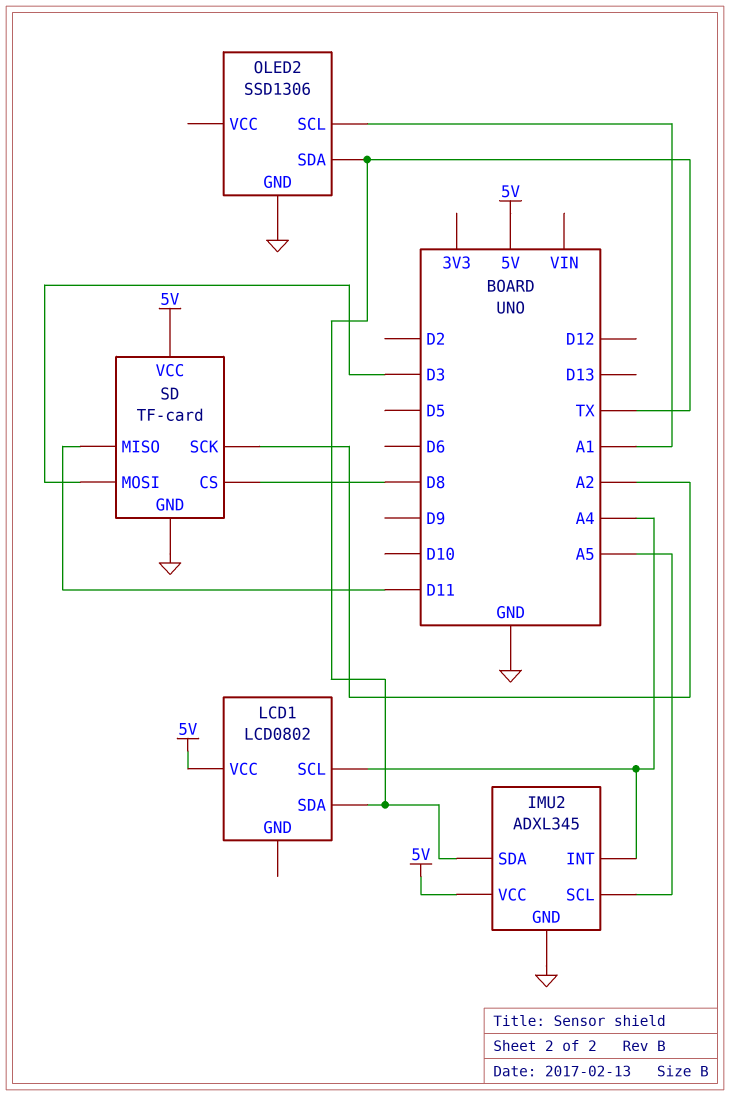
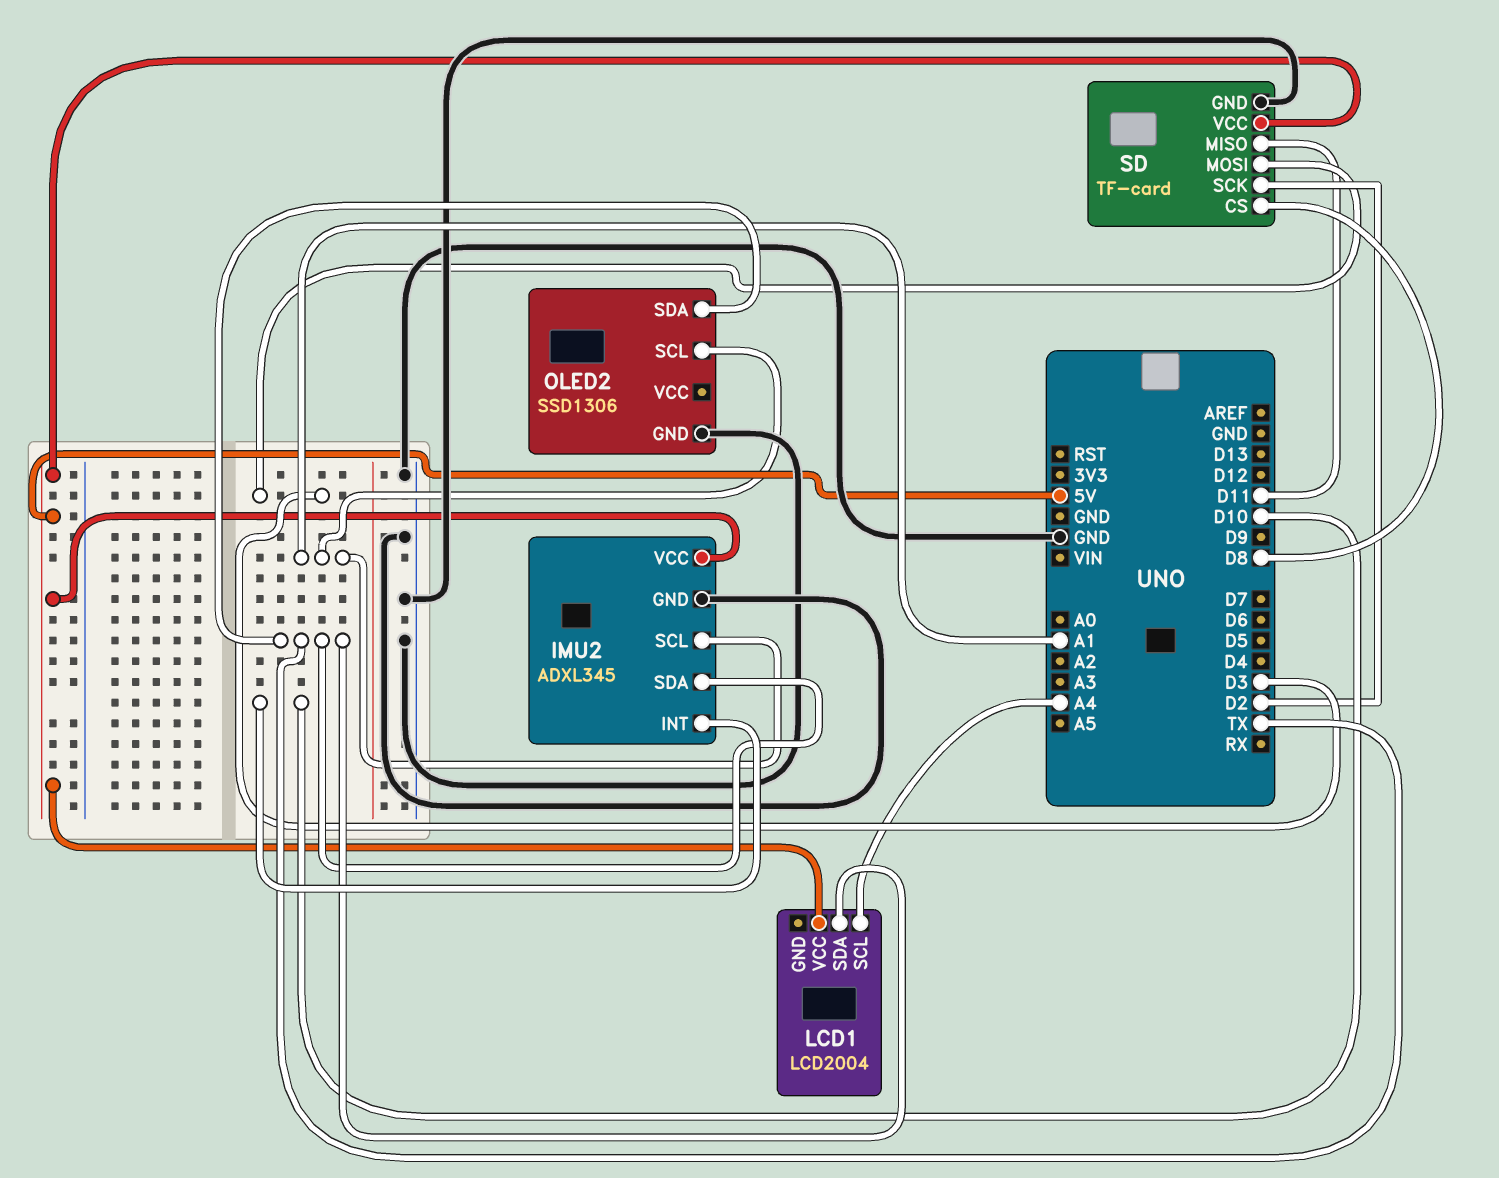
IMU2 pin INT: A4 -> D10
IMU2 pin SCL: A5 -> A1
LCD1: LCD0802 -> LCD2004
SD pin SCK: A2 -> D2

